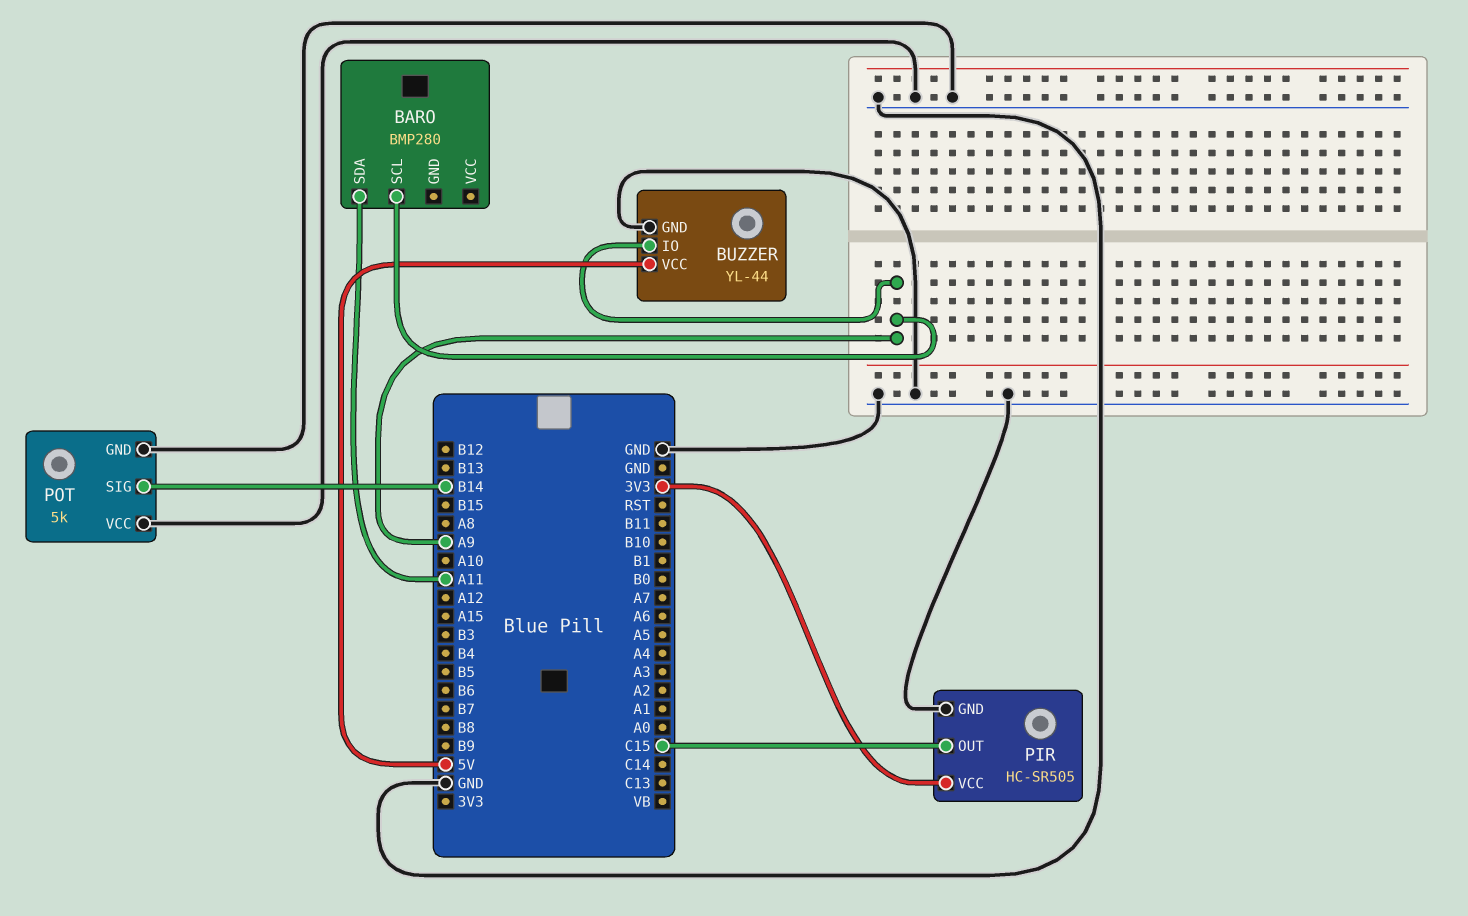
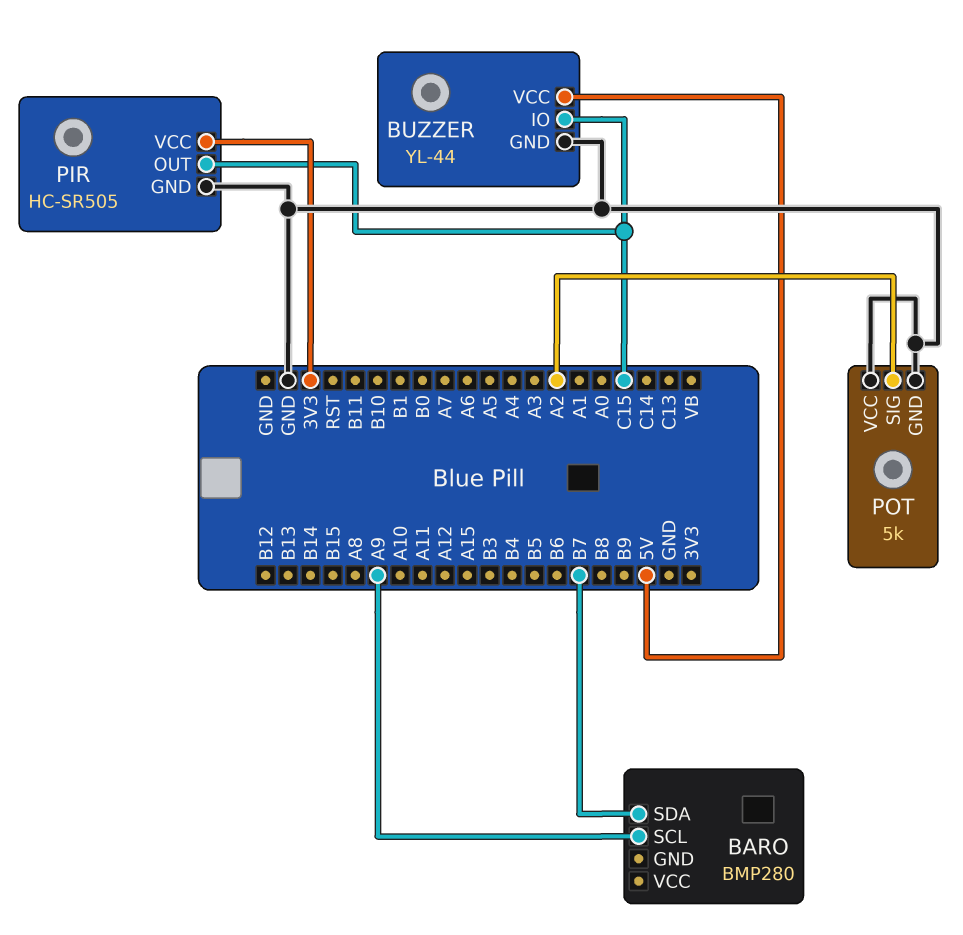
BARO pin SDA: A11 -> B7
BUZZER pin IO: A9 -> C15
POT pin SIG: B14 -> A2

